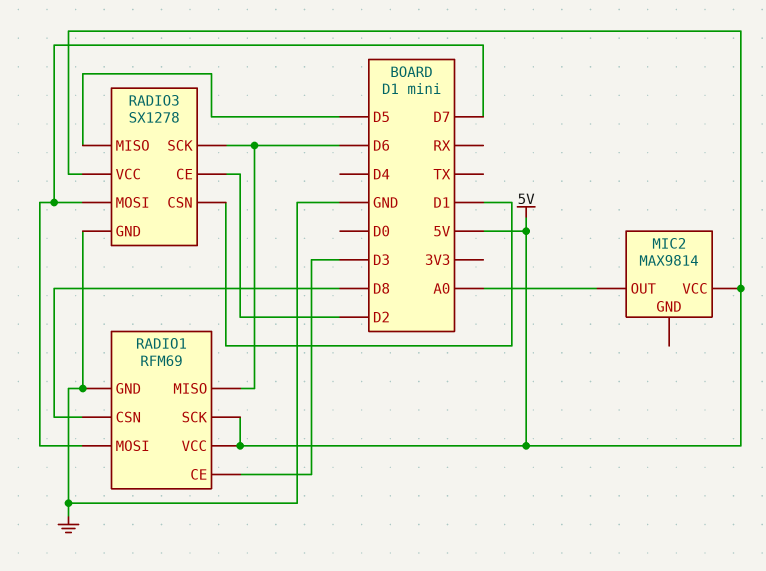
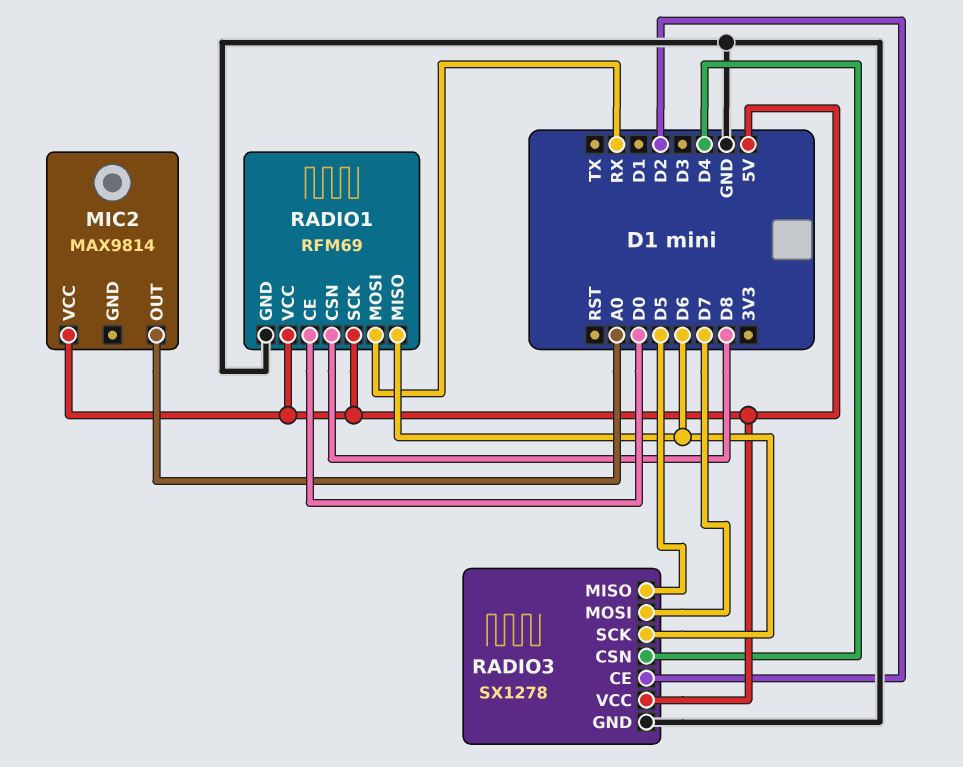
RADIO1 pin CE: D3 -> D0
RADIO1 pin MOSI: D7 -> RX
RADIO3 pin CSN: D1 -> D4

